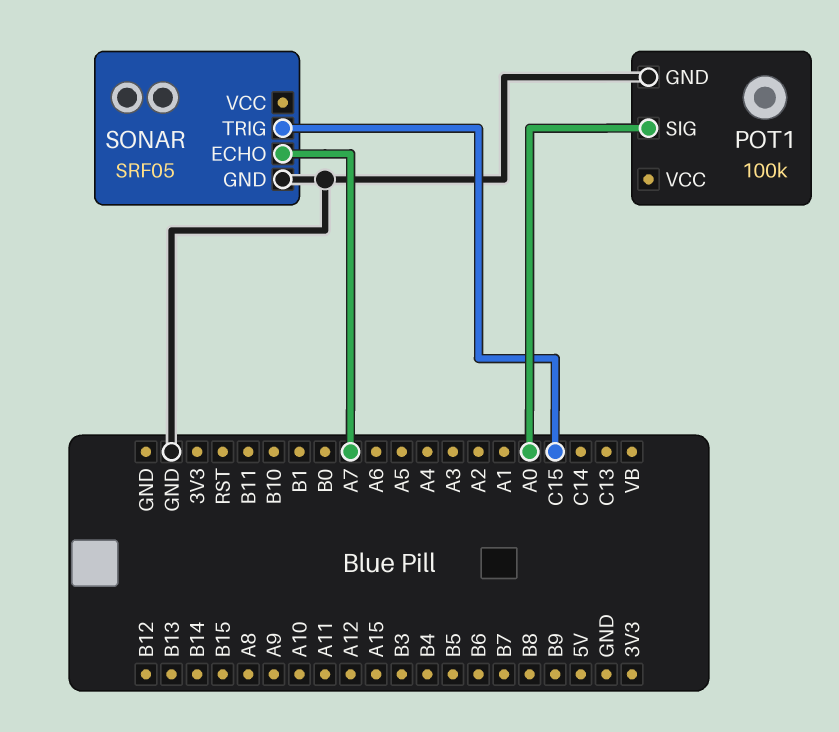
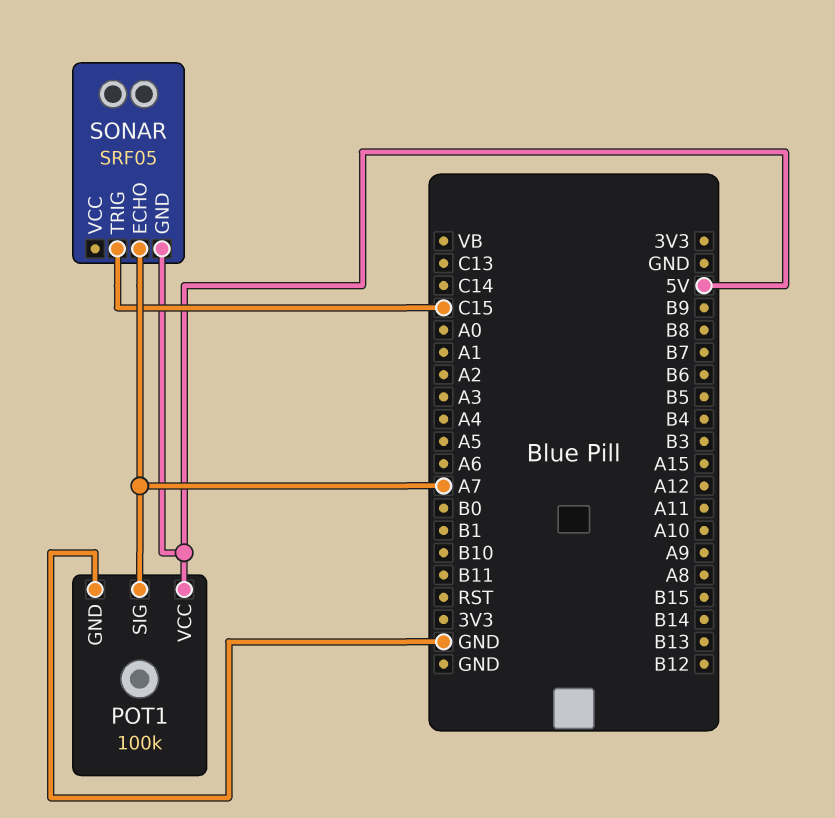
POT1 pin SIG: A0 -> A7
POT1 pin VCC: none -> 5V
SONAR pin GND: GND -> 5V

